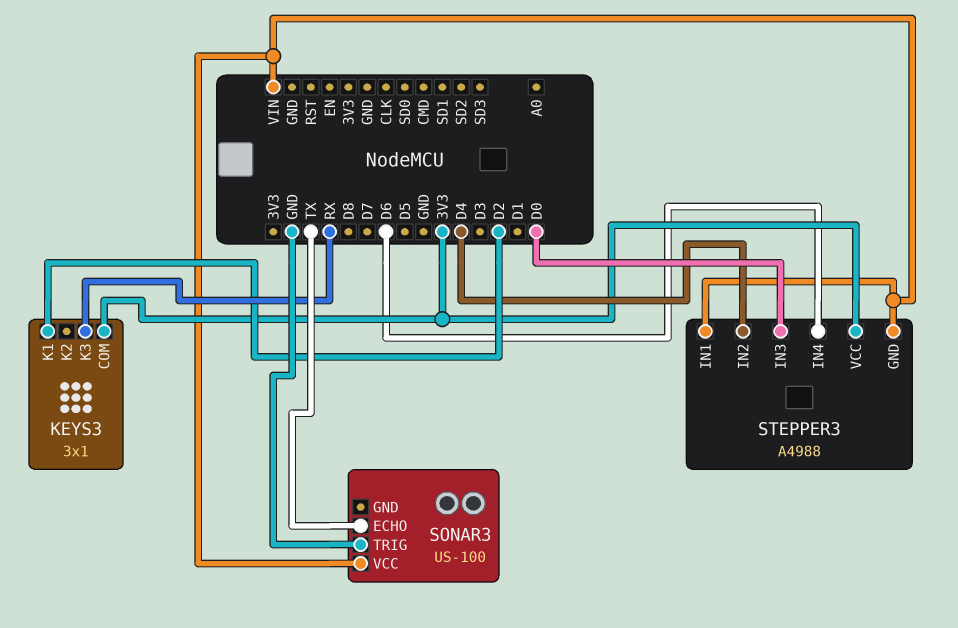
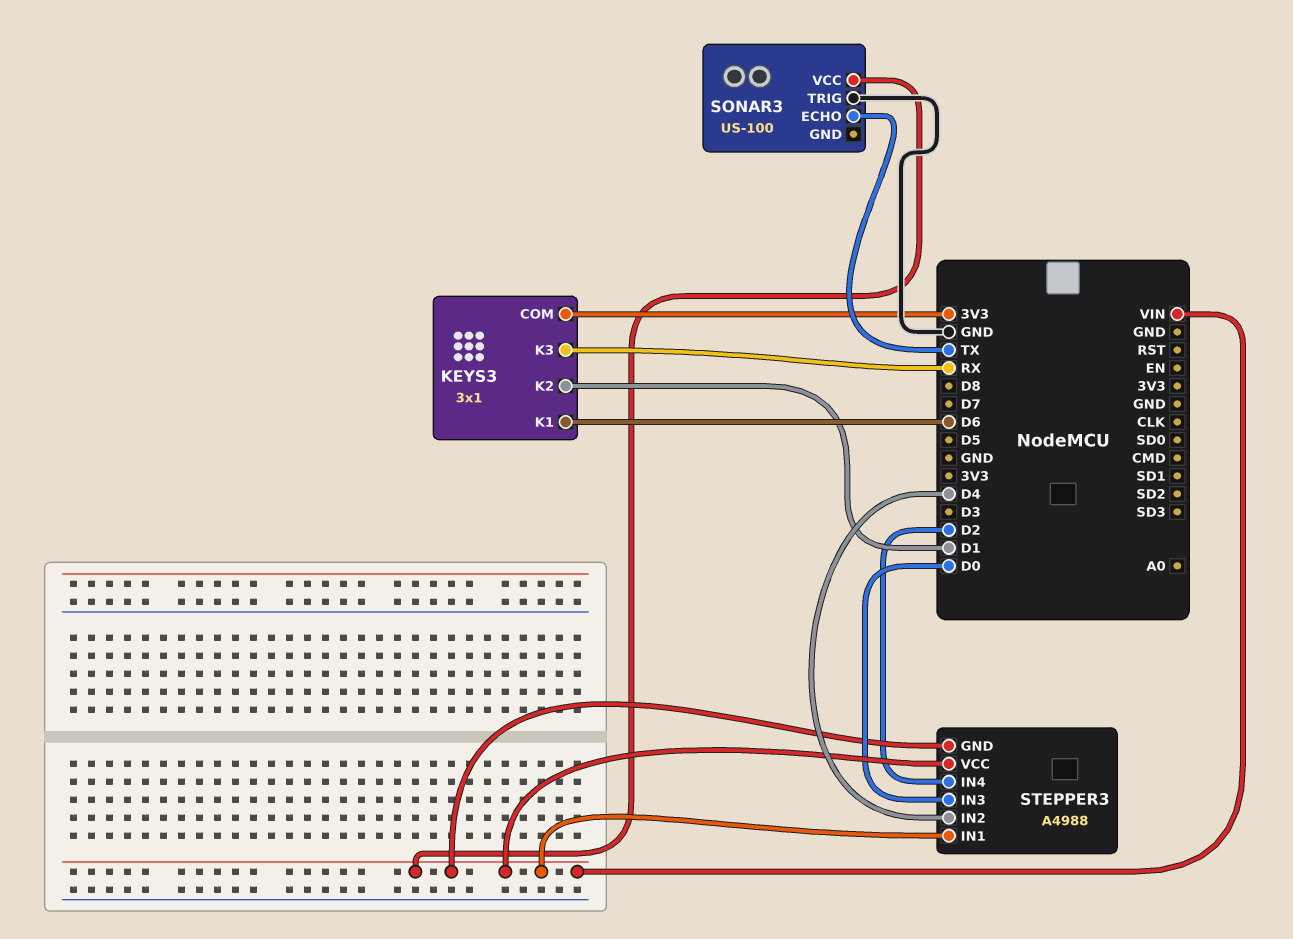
KEYS3 pin K1: D2 -> D6
KEYS3 pin K2: none -> D1
STEPPER3 pin IN4: D6 -> D2
STEPPER3 pin VCC: 3V3 -> VIN

